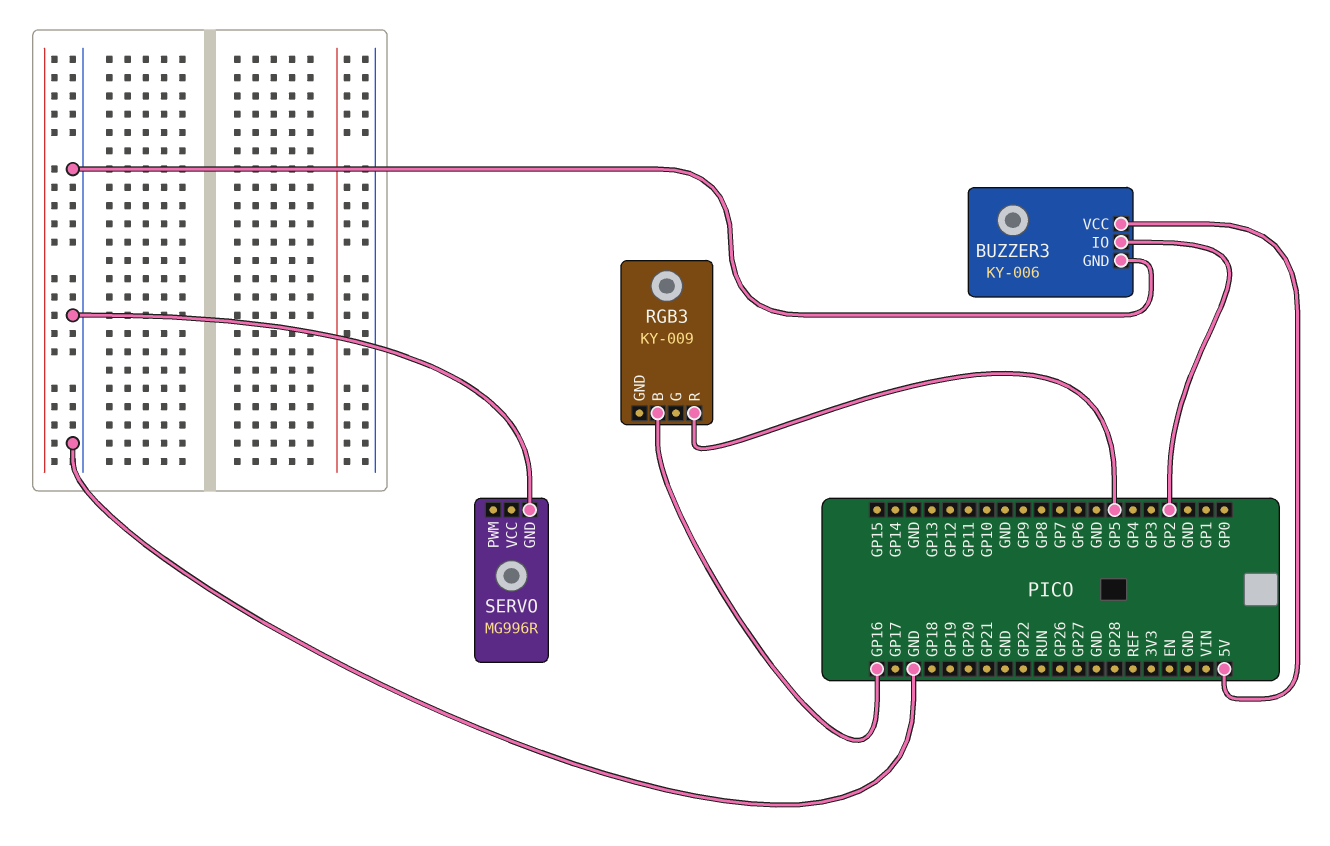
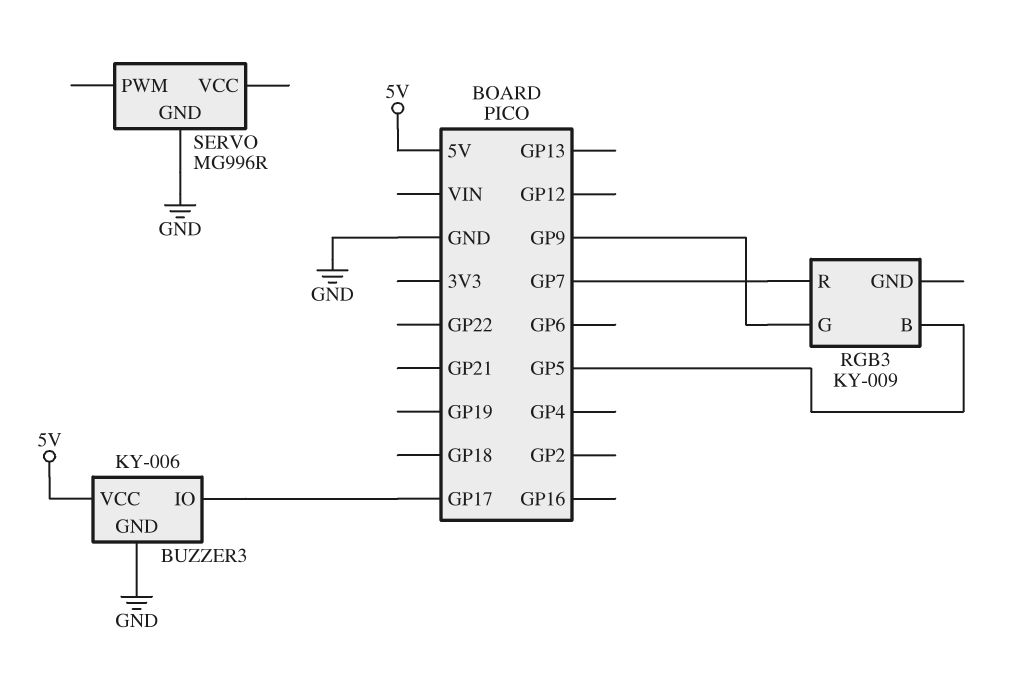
BUZZER3 pin IO: GP2 -> GP17
RGB3 pin B: GP16 -> GP5
RGB3 pin G: none -> GP9
RGB3 pin R: GP5 -> GP7

